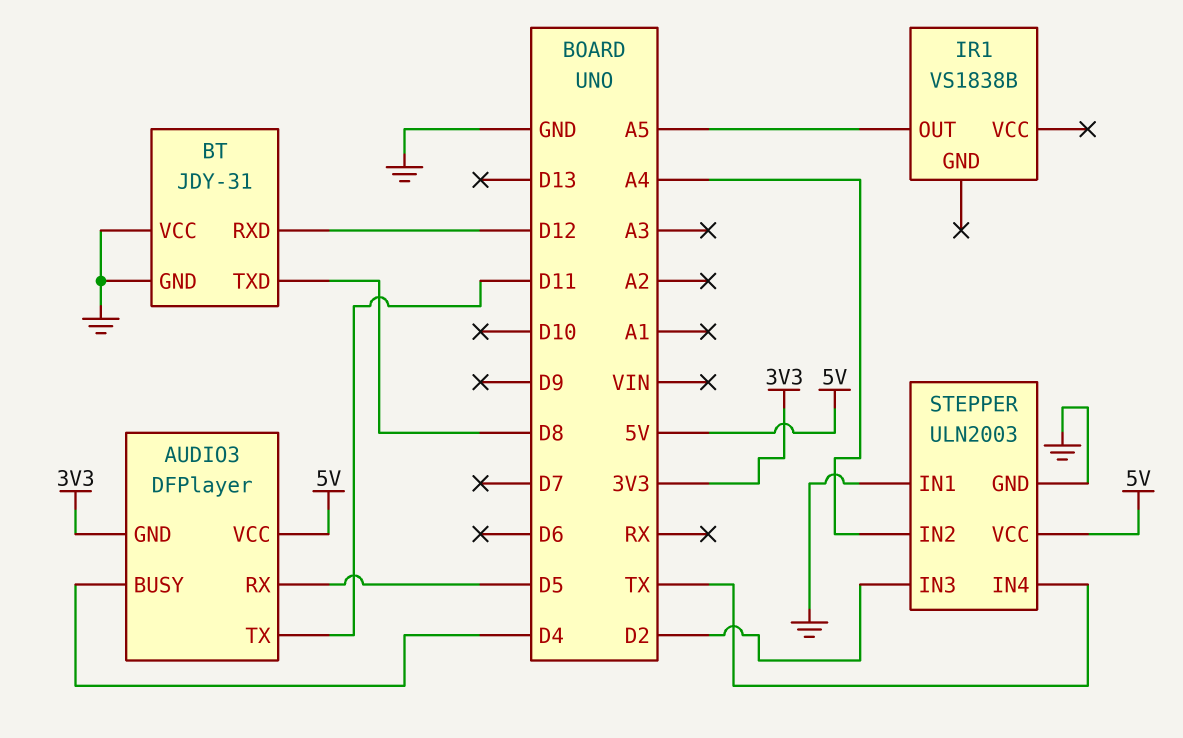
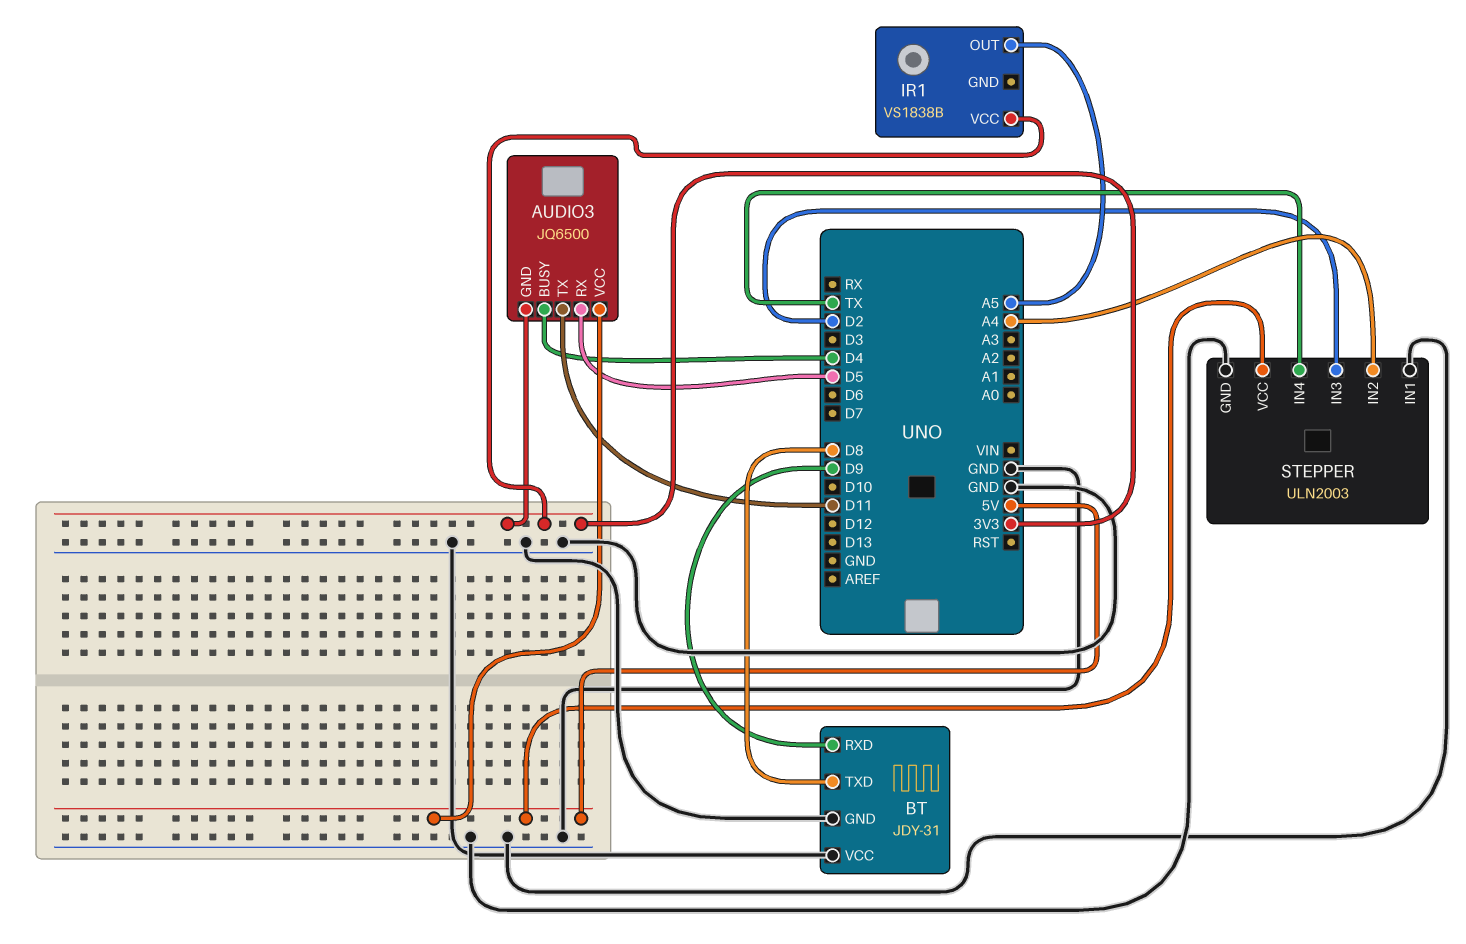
AUDIO3: DFPlayer -> JQ6500
BT pin RXD: D12 -> D9
IR1 pin VCC: none -> 3V3

